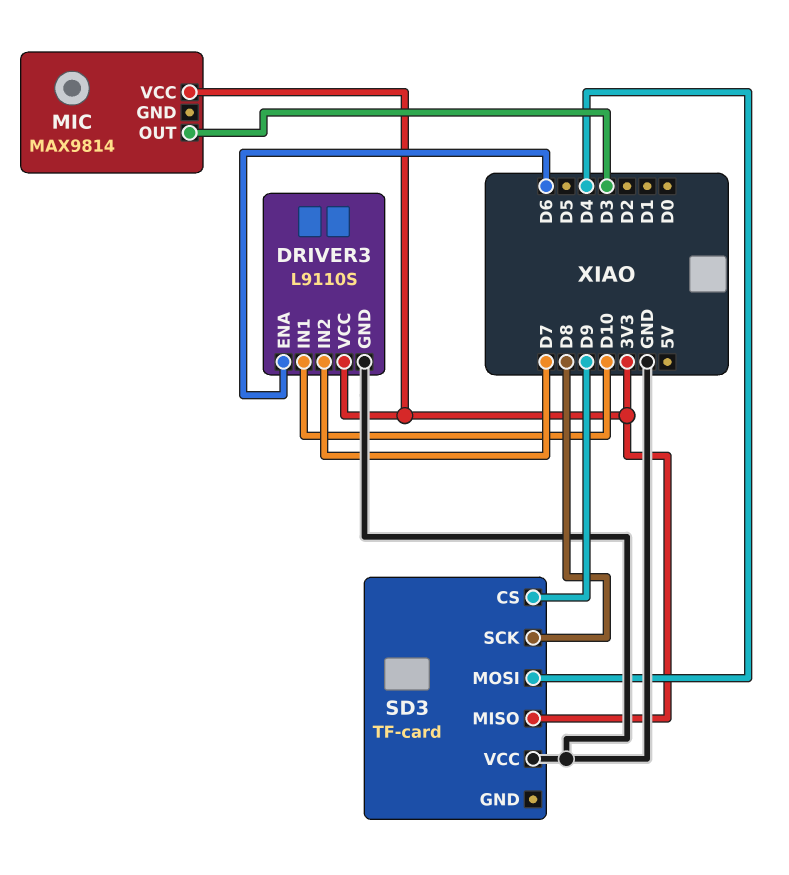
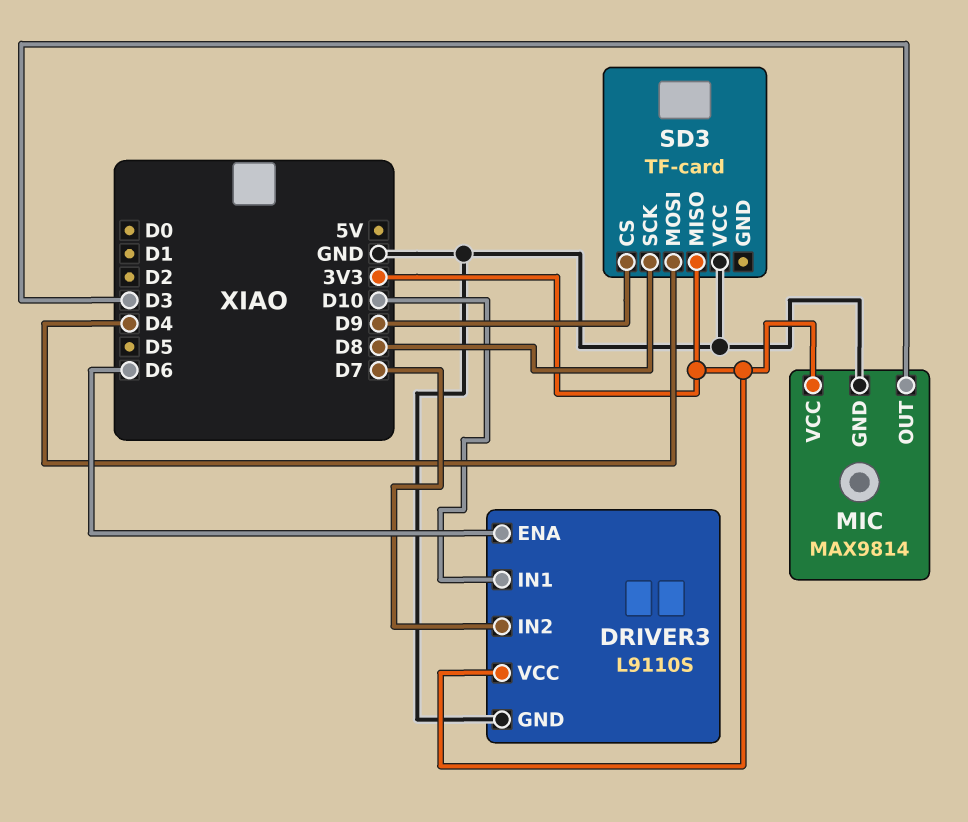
MIC pin GND: none -> GND

